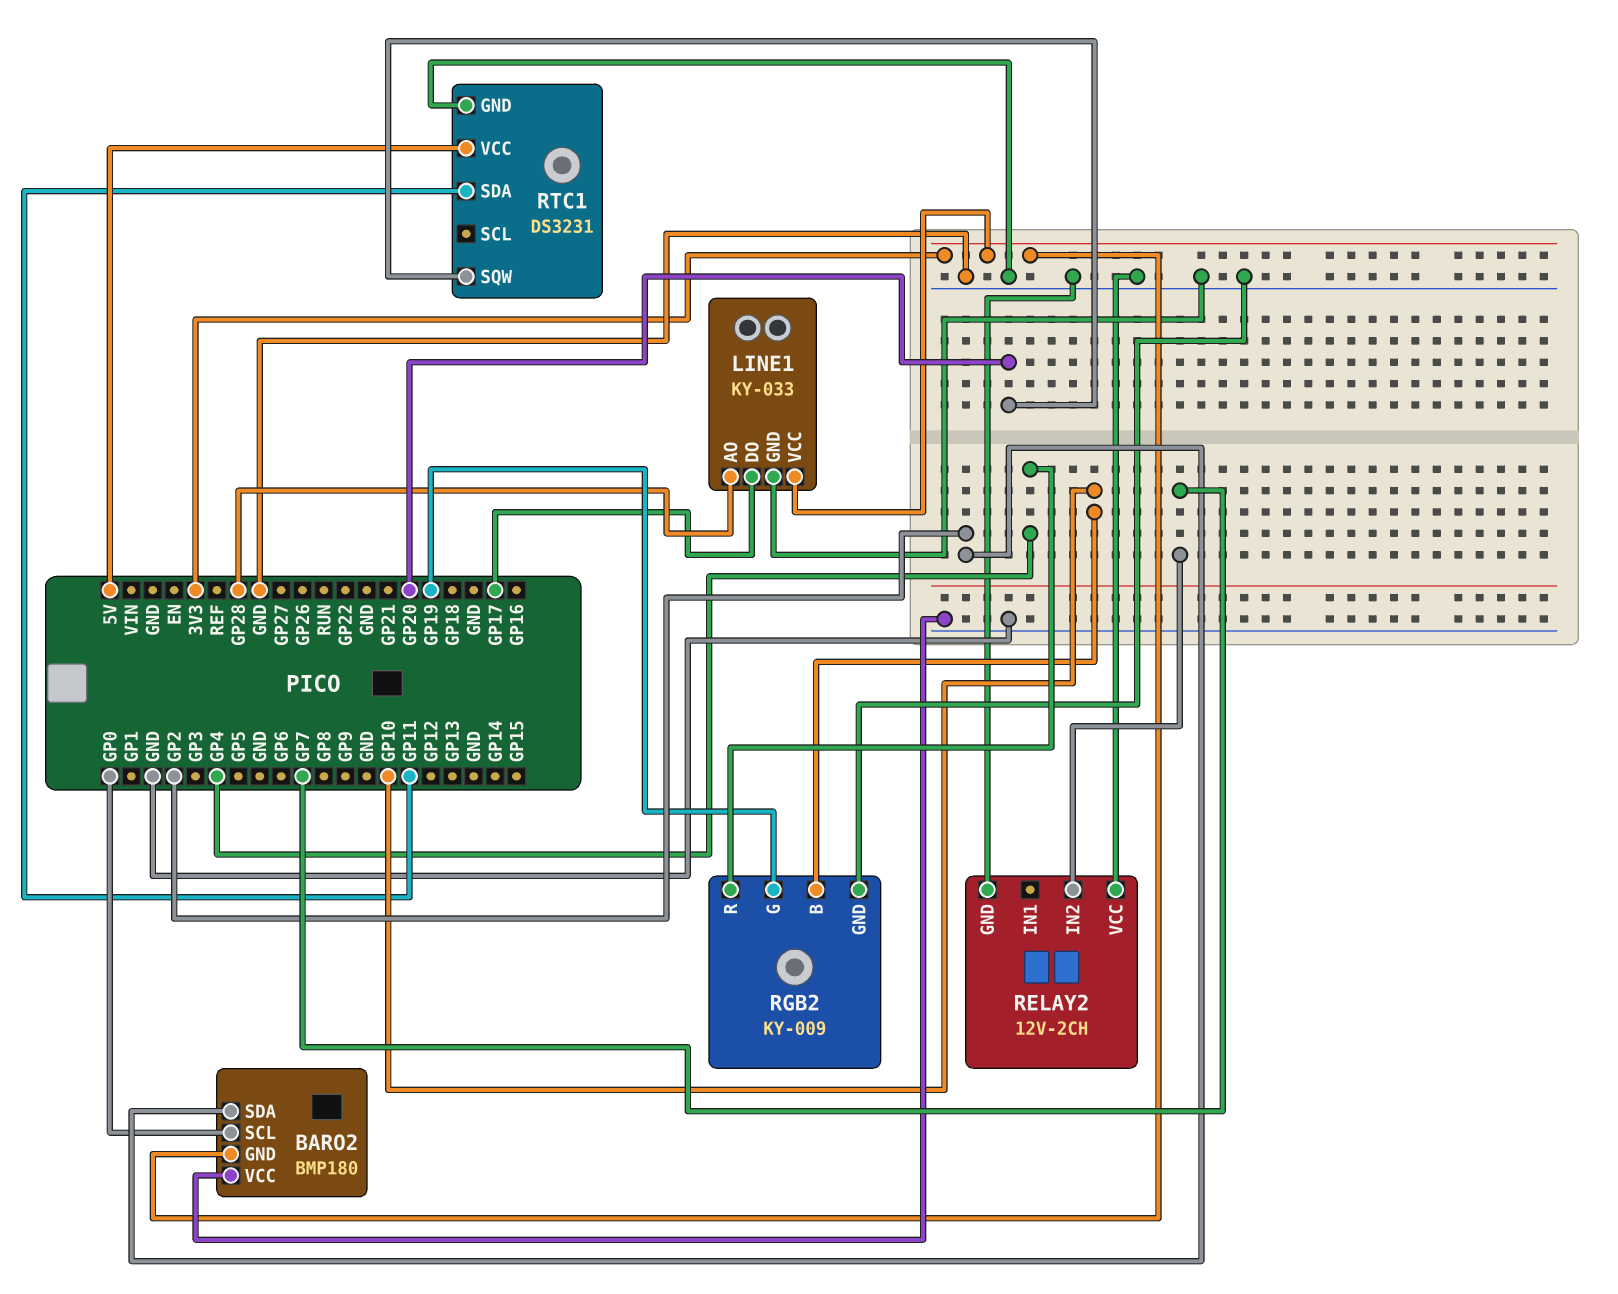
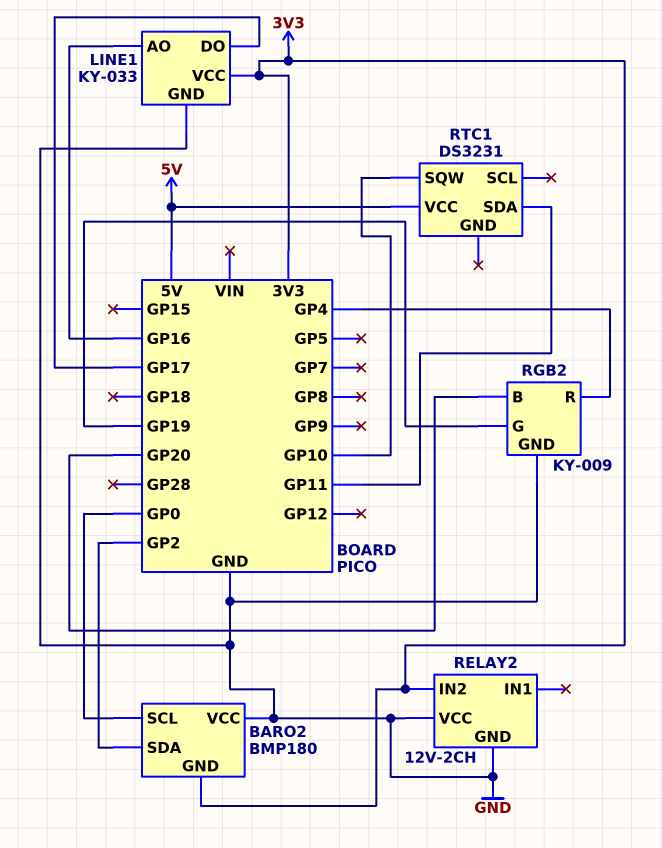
LINE1 pin AO: GP28 -> GP16
RELAY2 pin IN2: GP7 -> 3V3
RGB2 pin B: GP10 -> GP20
RTC1 pin GND: GND -> none
RTC1 pin SQW: GP20 -> GP10

